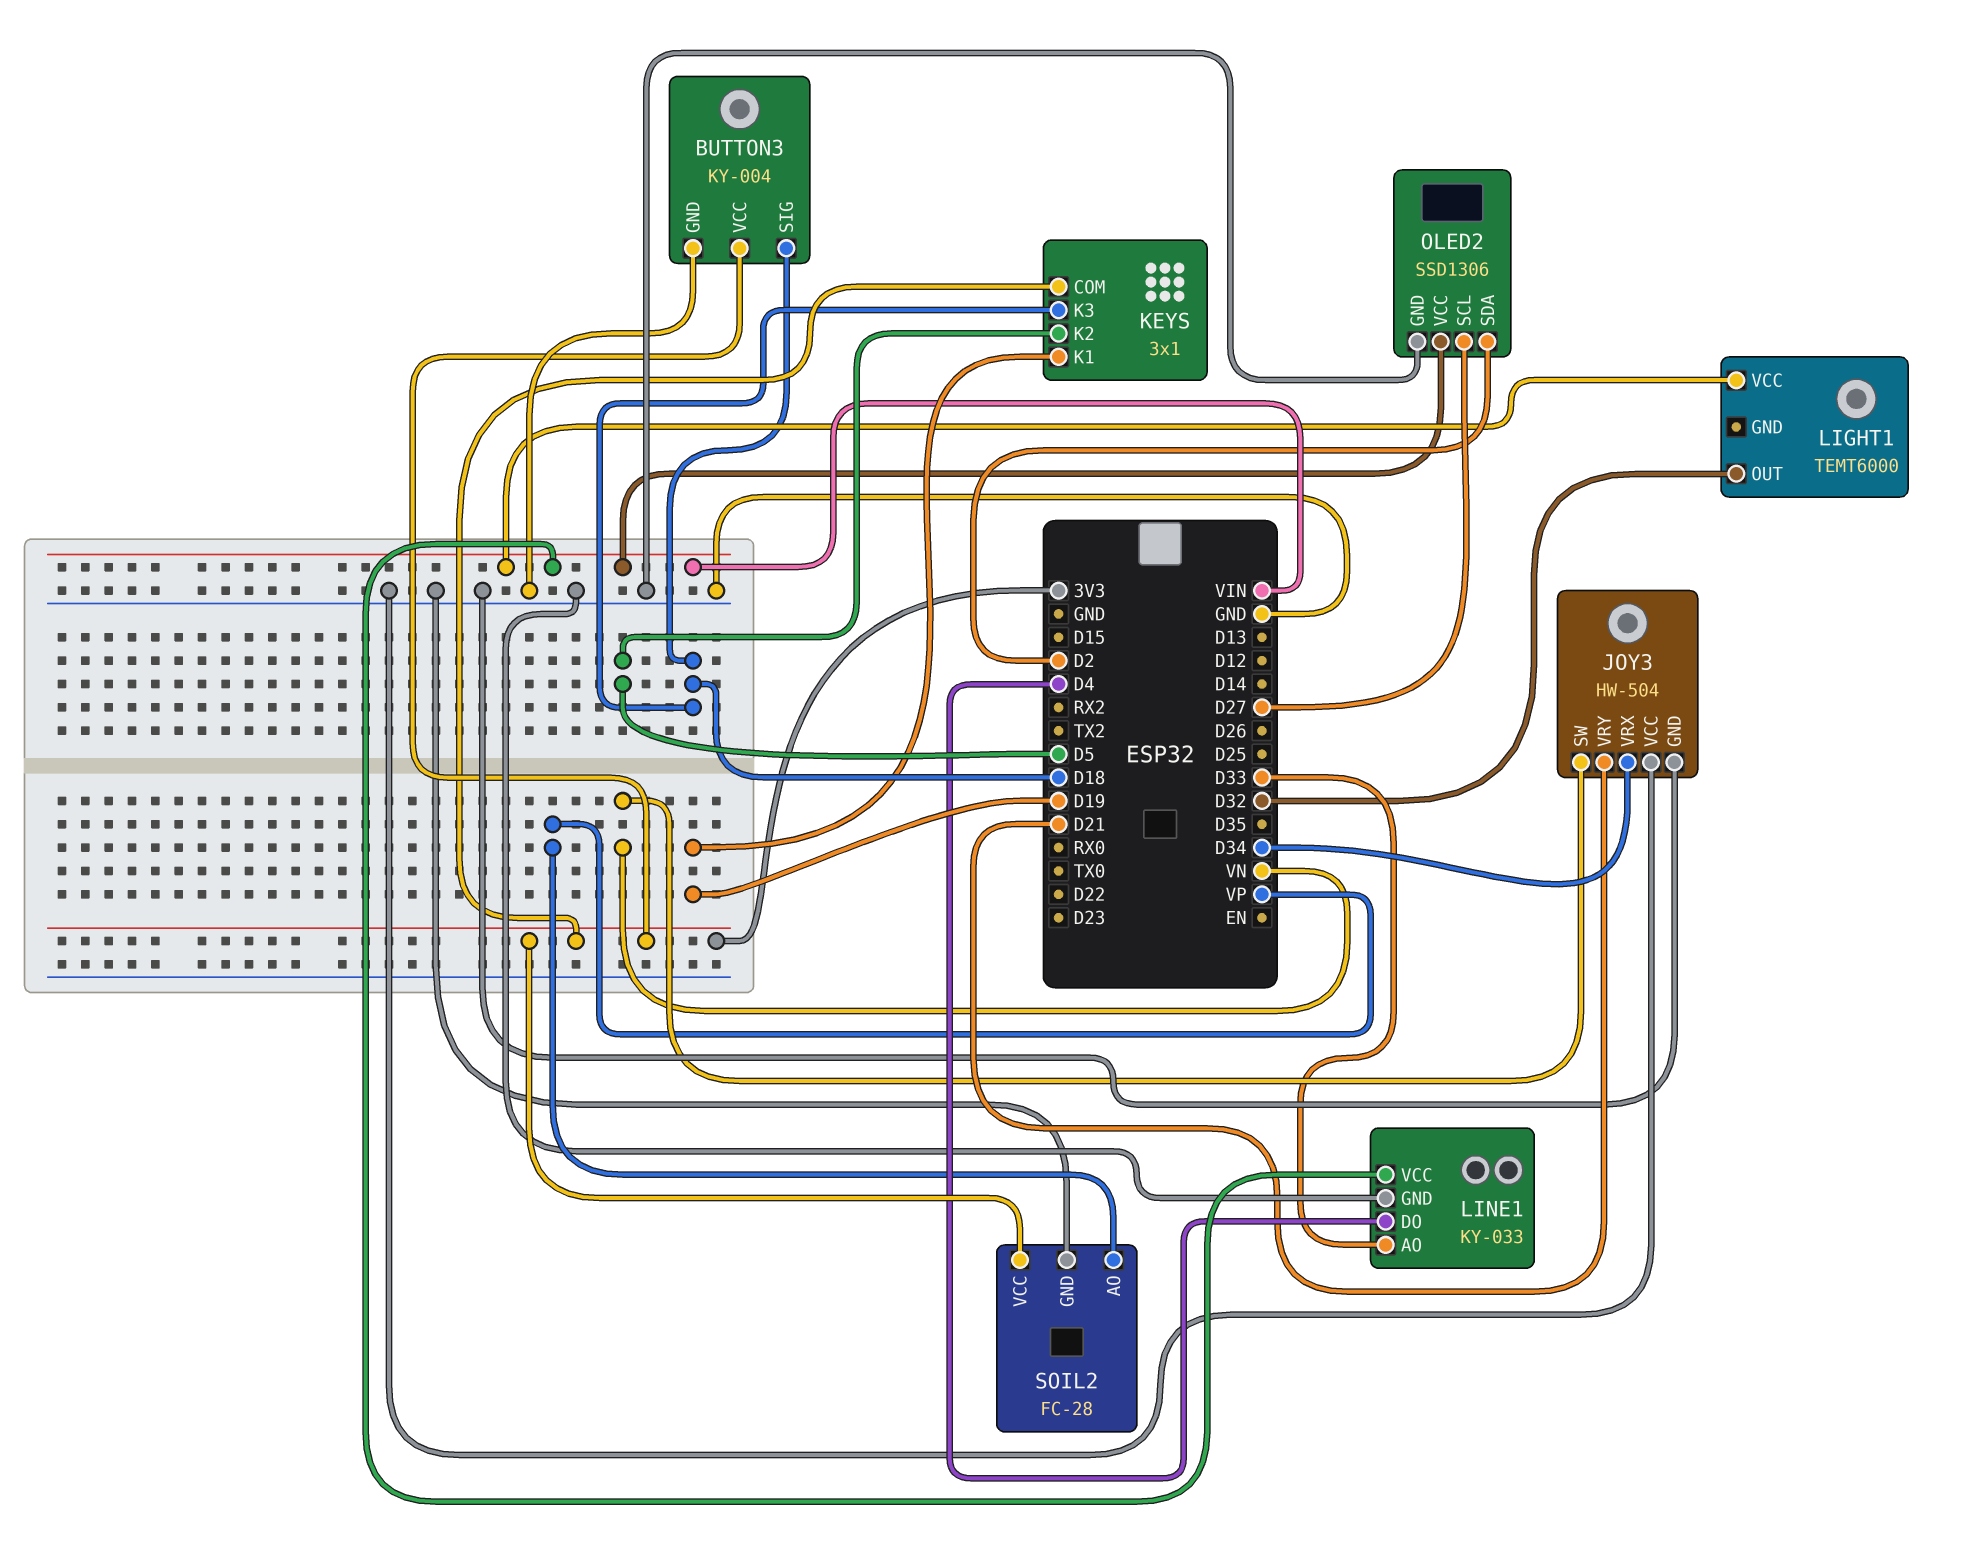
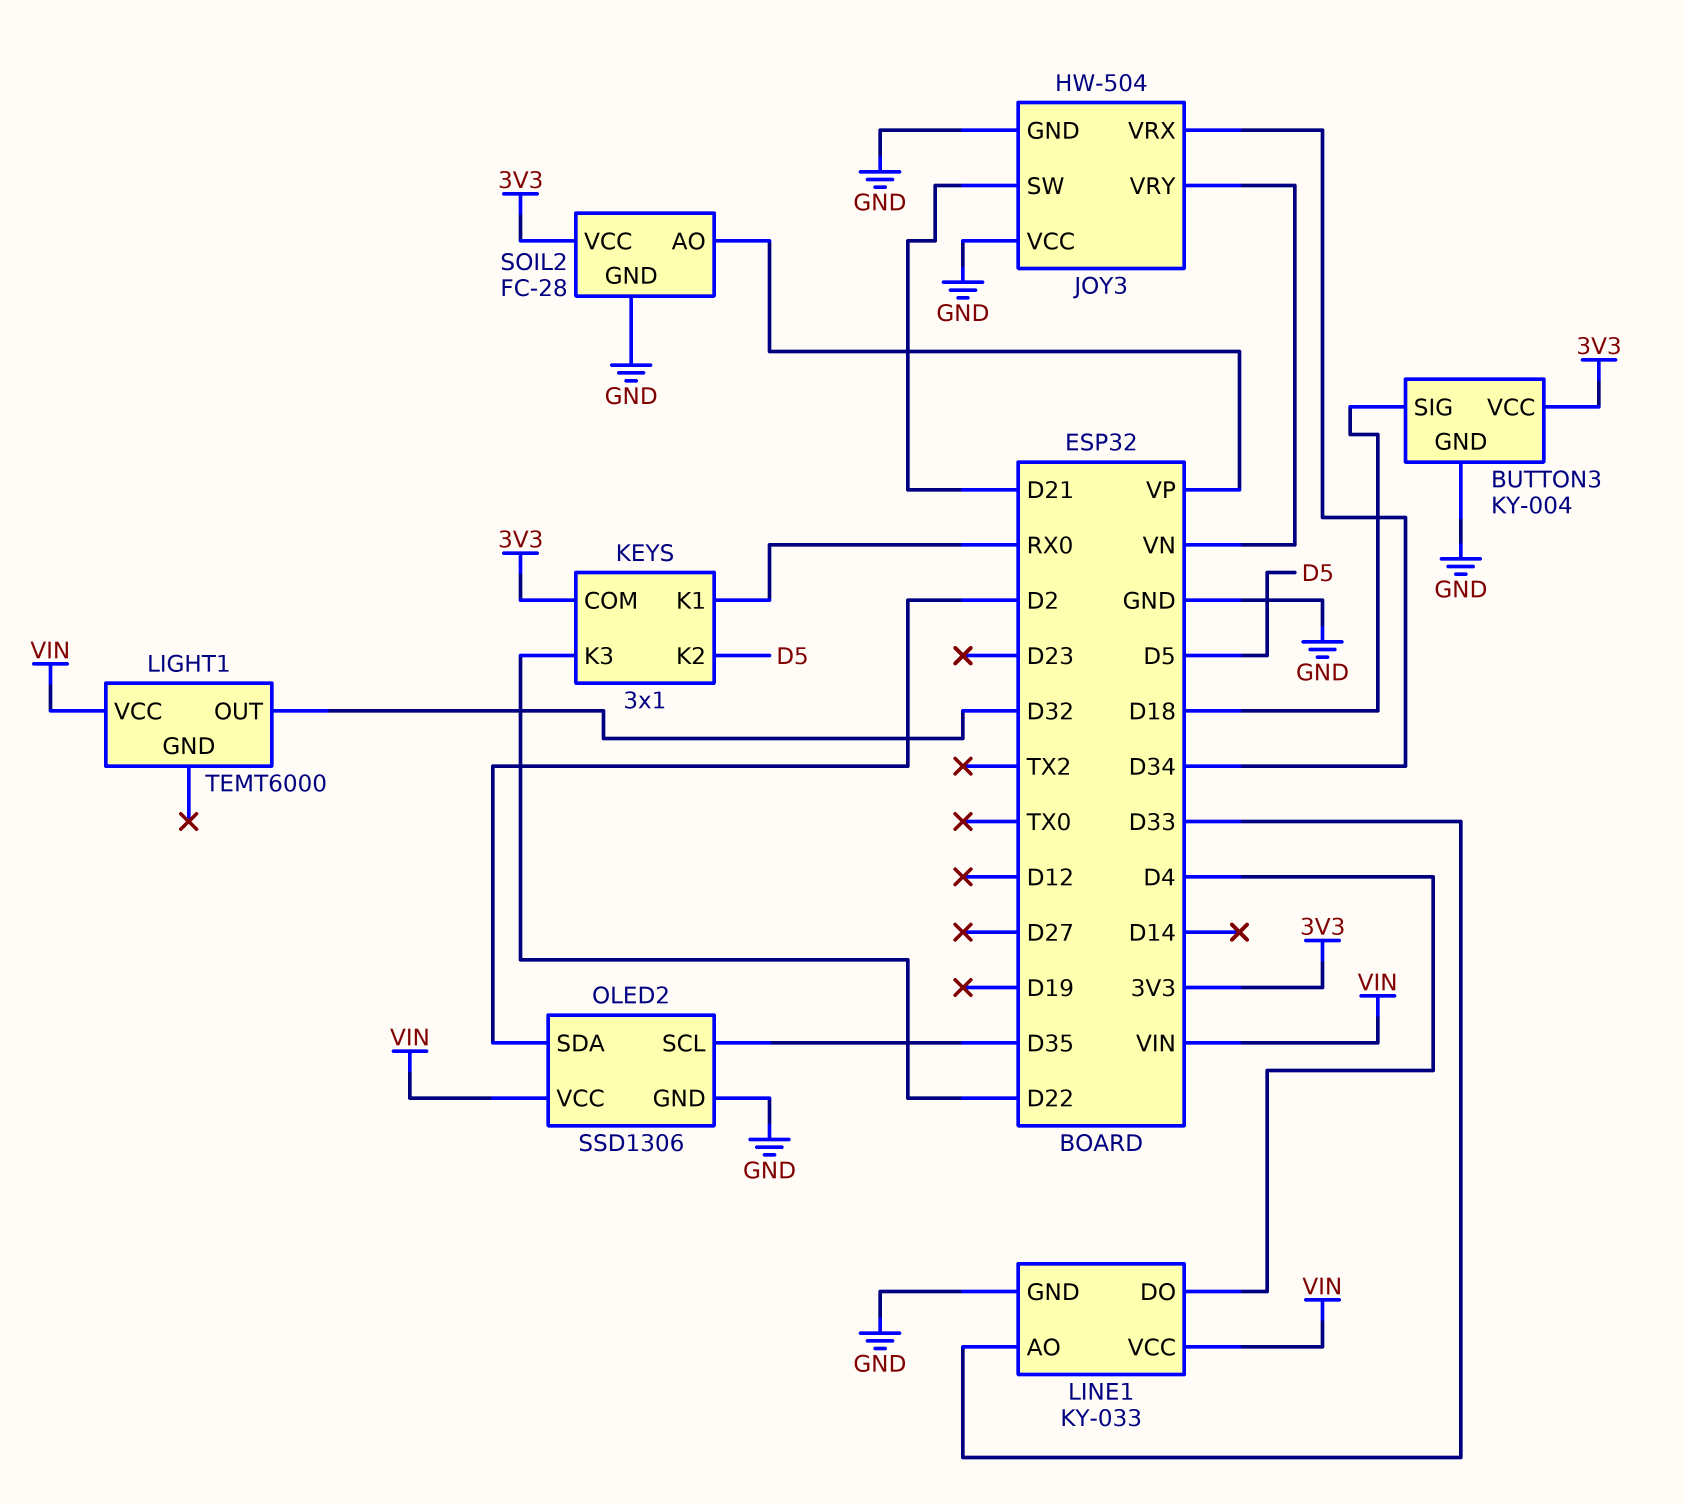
JOY3 pin SW: VN -> D21
JOY3 pin VRY: D21 -> VN
KEYS pin K1: D19 -> RX0
KEYS pin K3: D18 -> D22
OLED2 pin SCL: D27 -> D35

